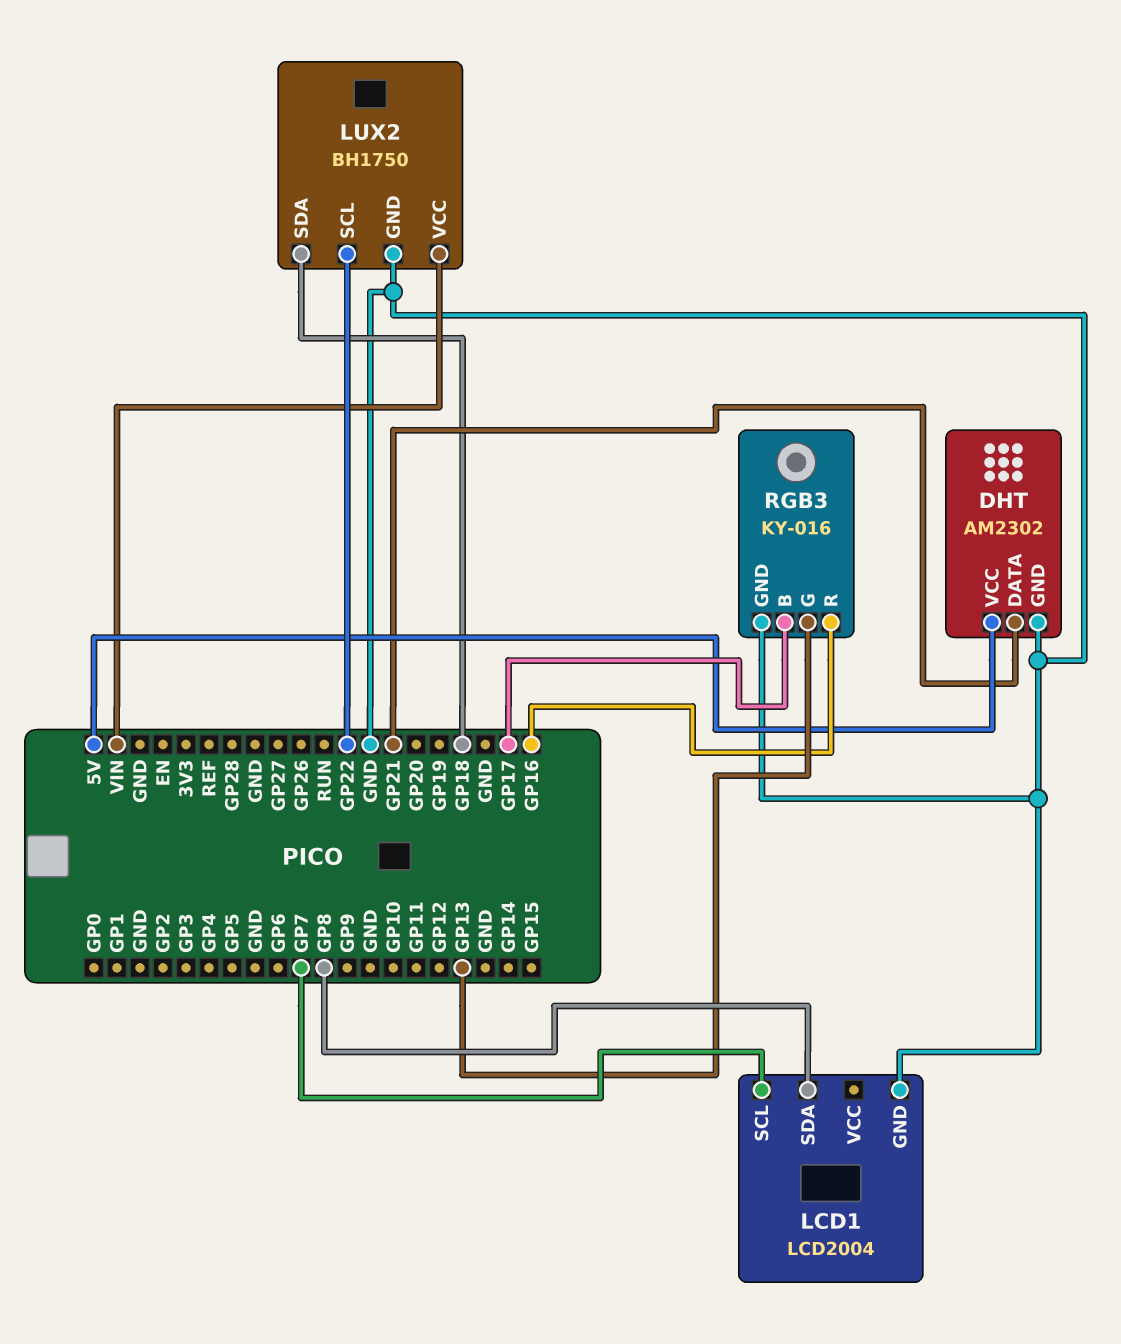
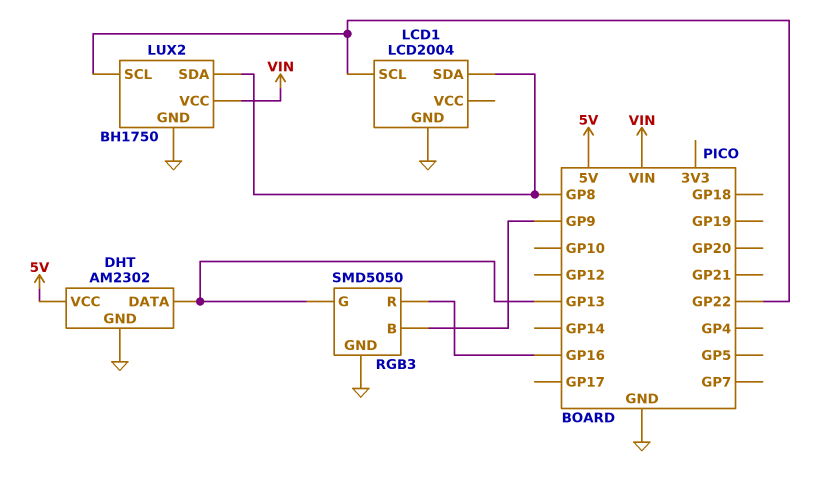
DHT pin DATA: GP21 -> GP13
LCD1 pin SCL: GP7 -> GP22
LUX2 pin SDA: GP18 -> GP8
RGB3: KY-016 -> SMD5050
RGB3 pin B: GP17 -> GP9

